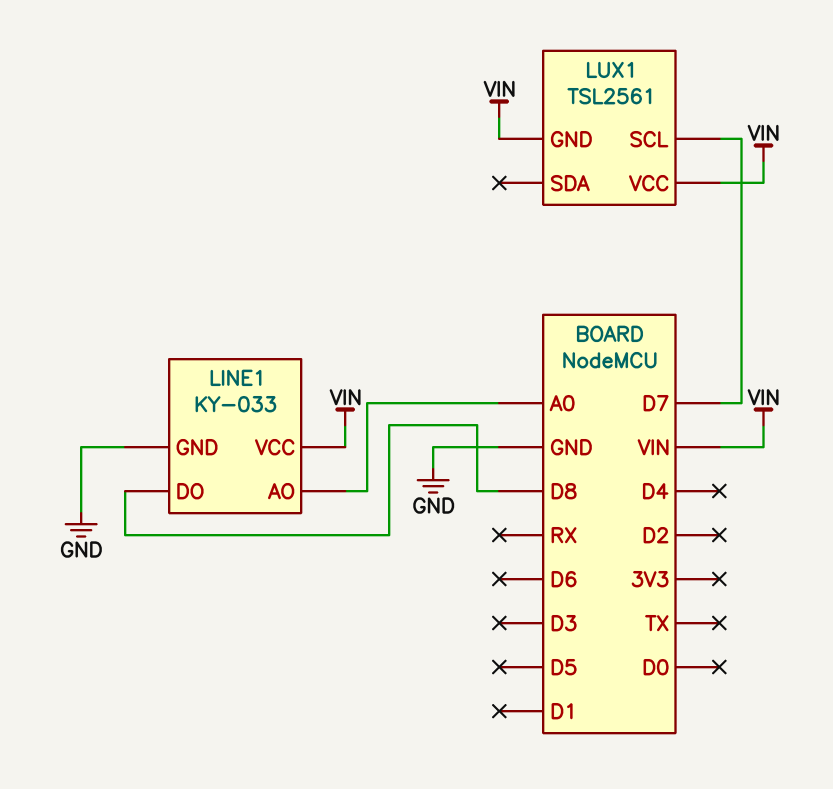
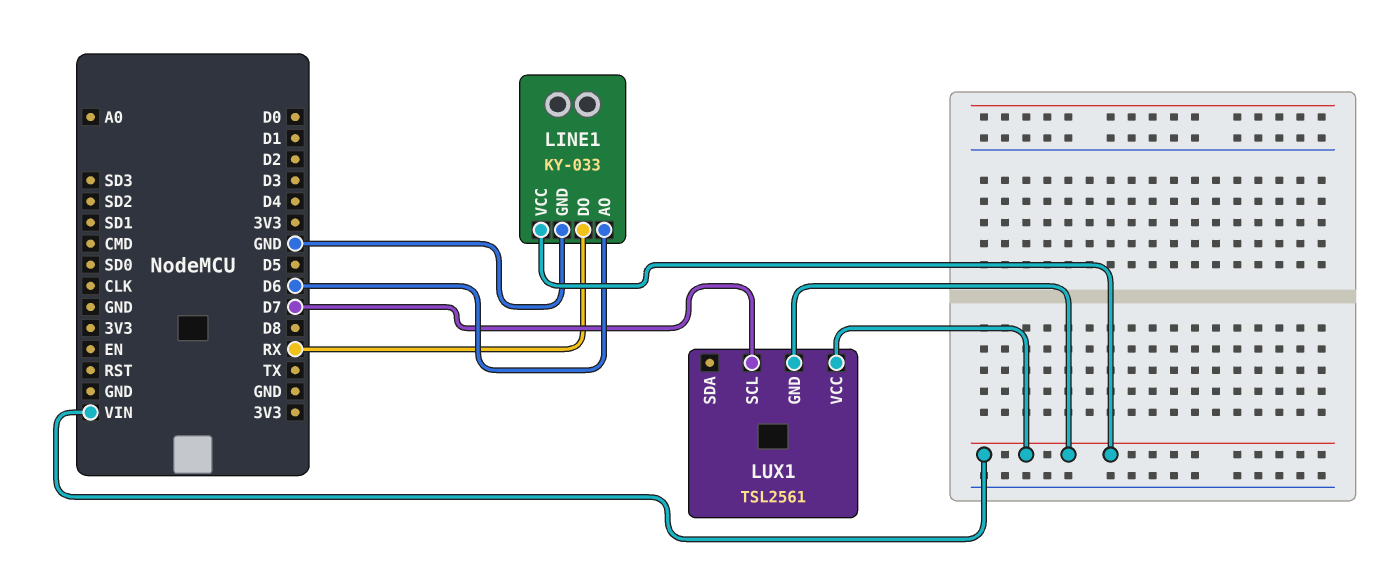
LINE1 pin AO: A0 -> D6
LINE1 pin DO: D8 -> RX

